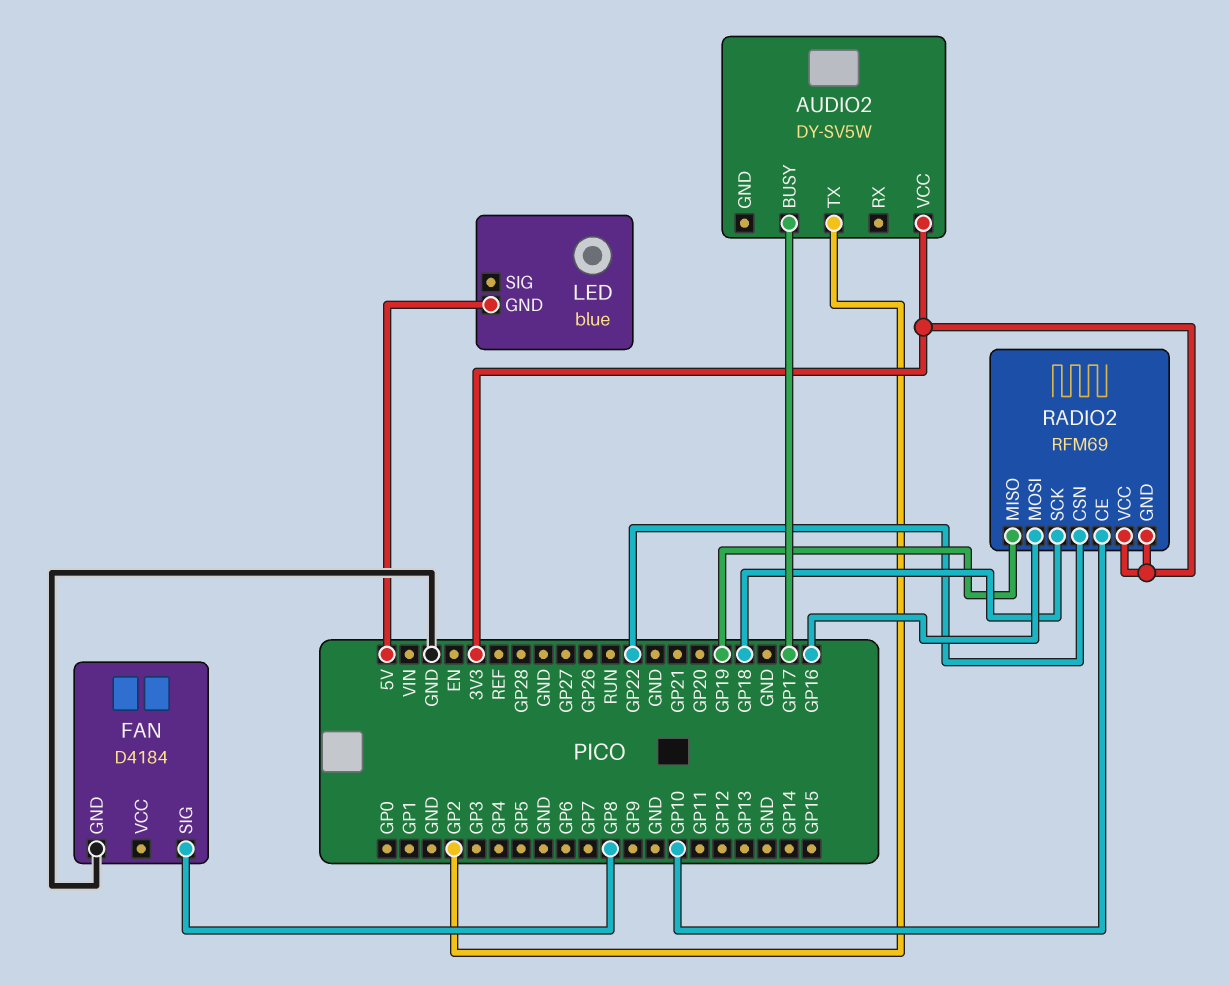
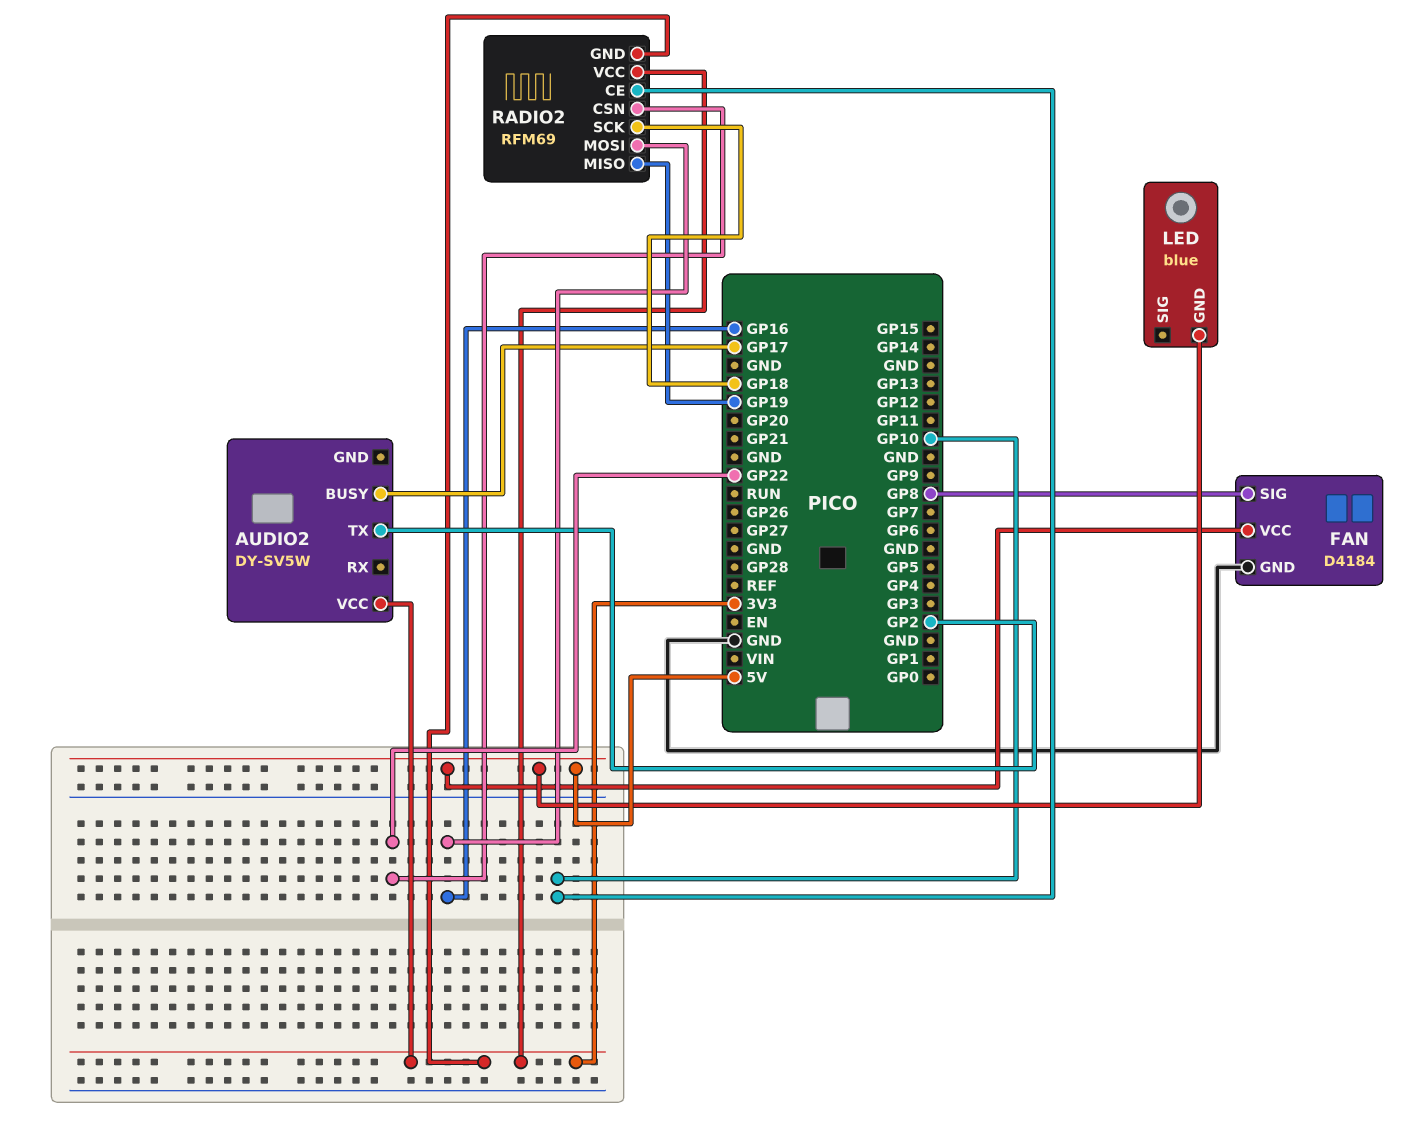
FAN pin VCC: none -> 5V

